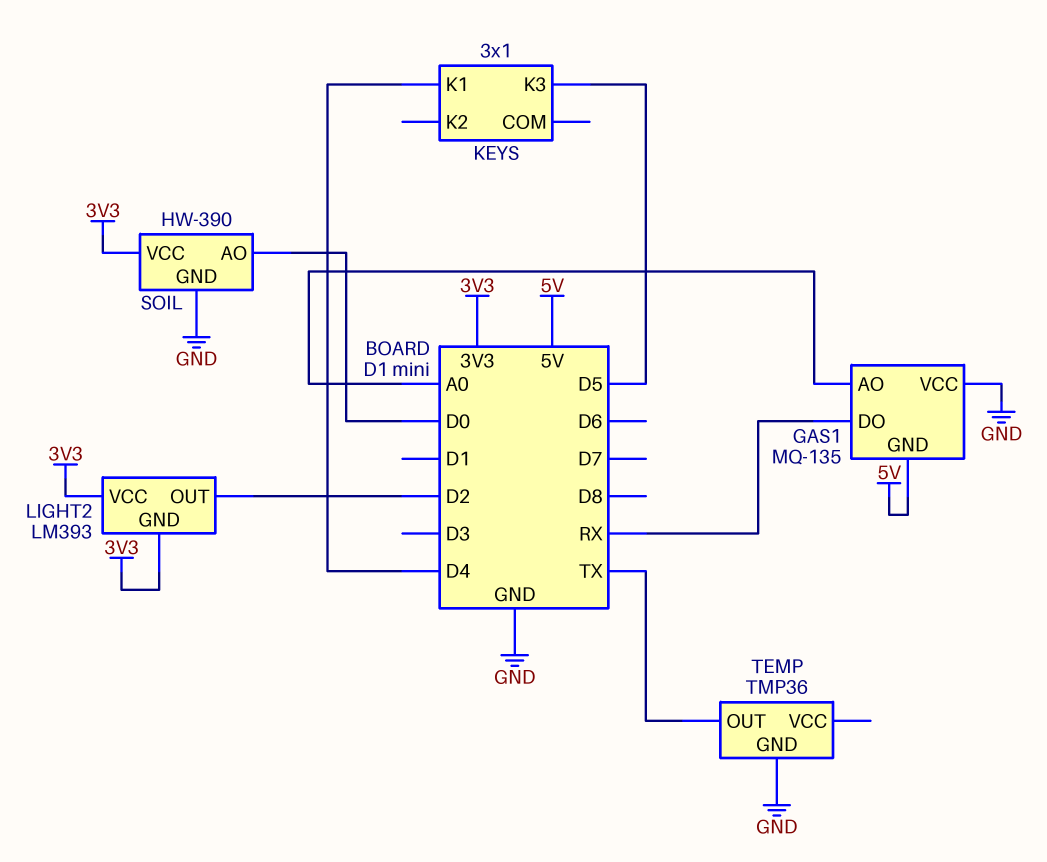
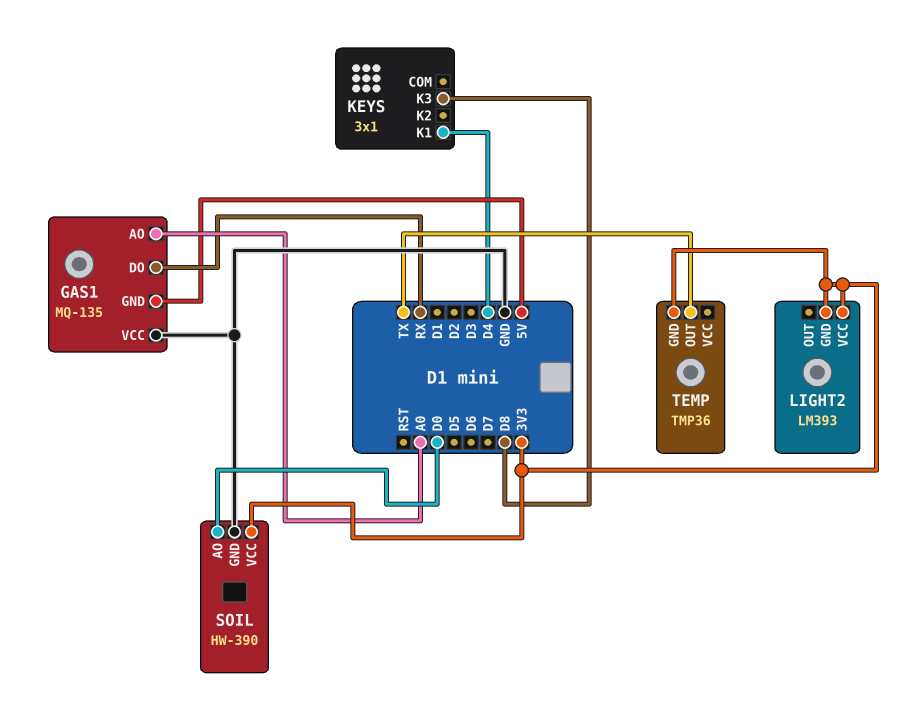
KEYS pin K3: D5 -> D8
LIGHT2 pin OUT: D2 -> none
TEMP pin GND: GND -> 3V3

